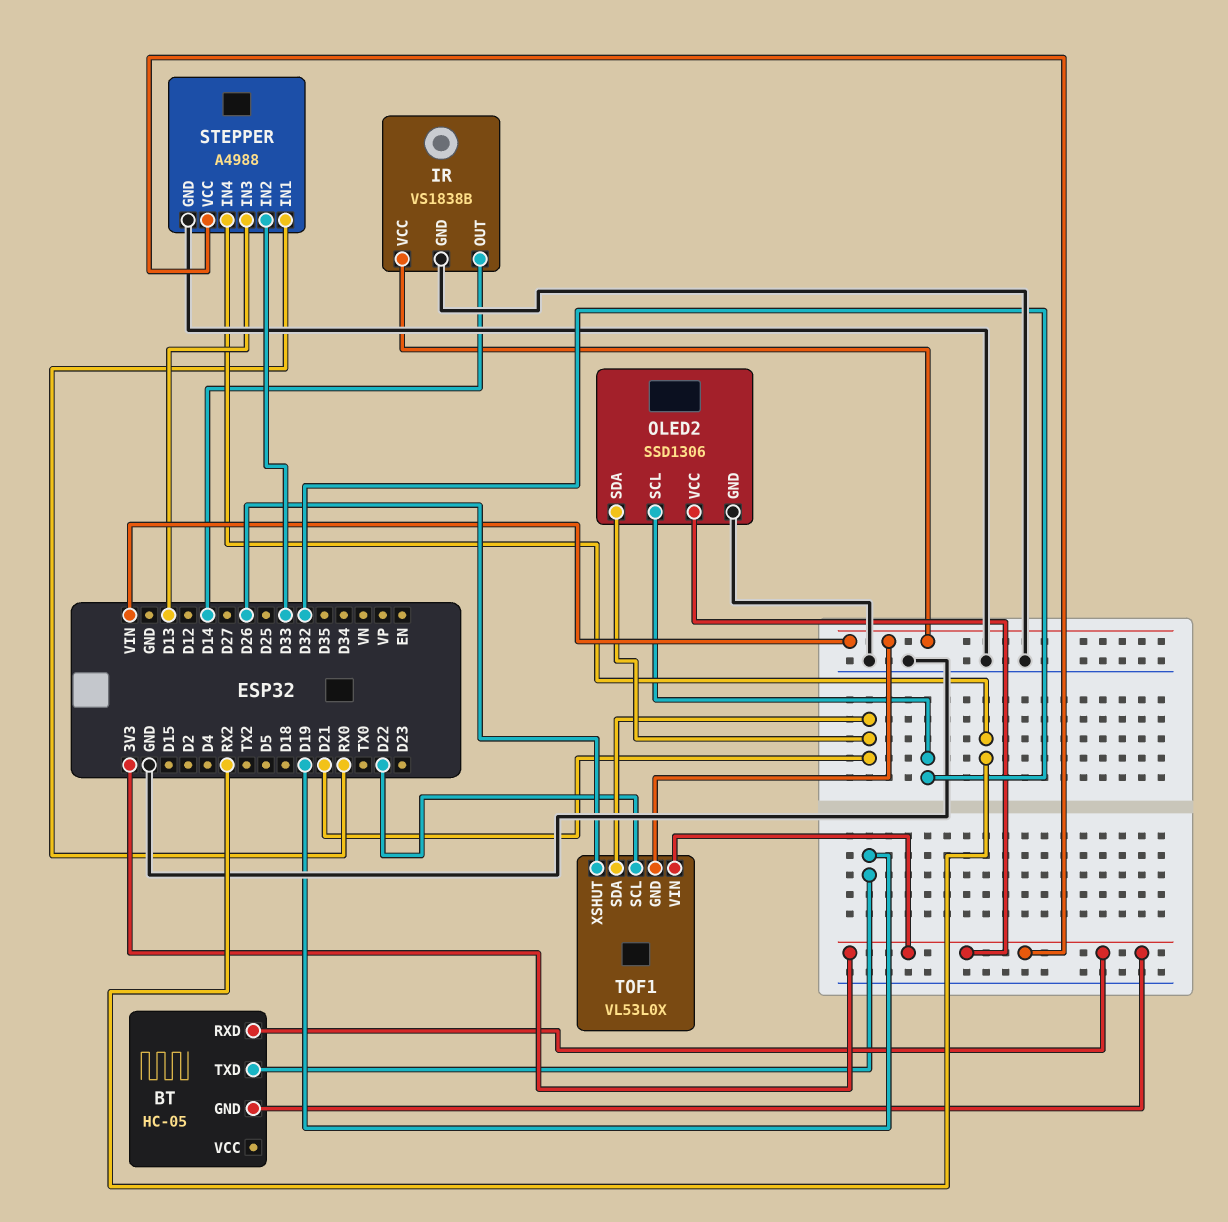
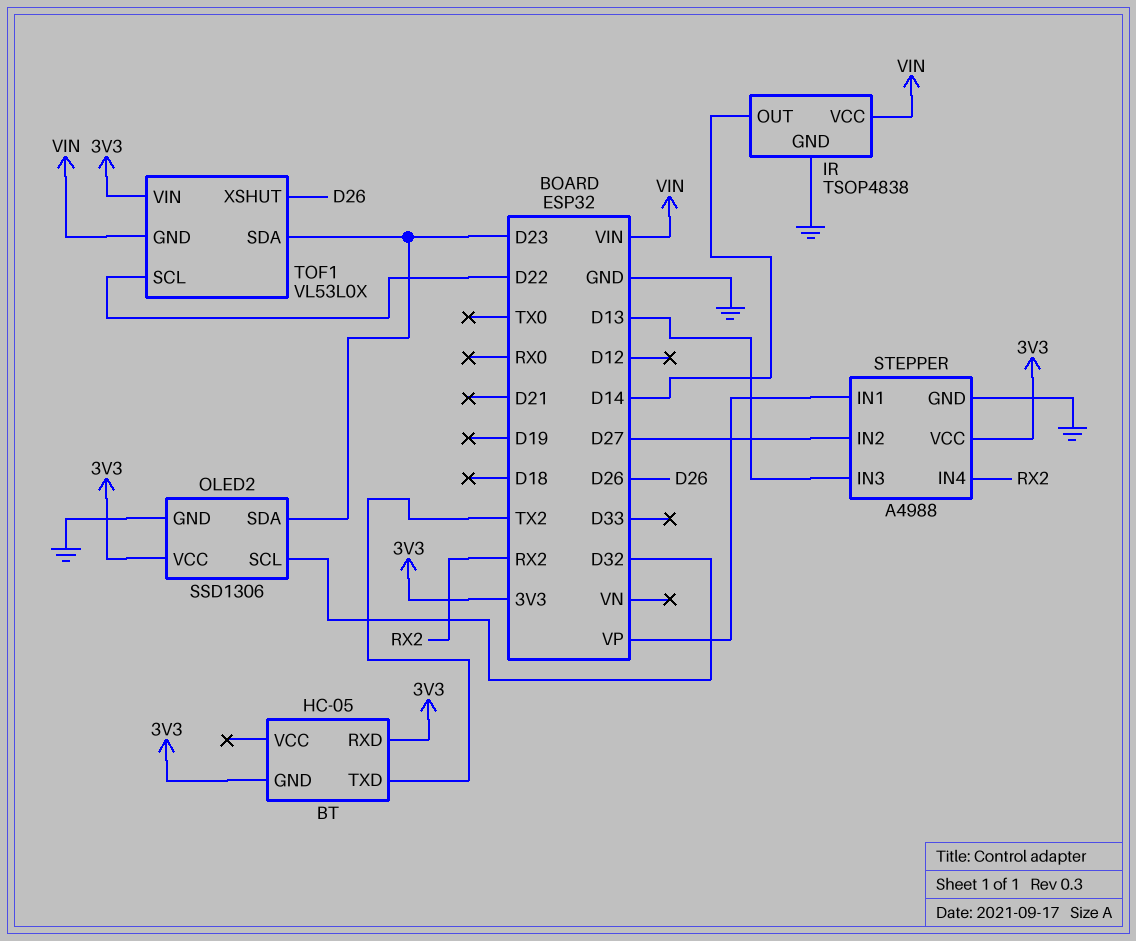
BT pin TXD: D19 -> TX2
IR: VS1838B -> TSOP4838
OLED2 pin SDA: D21 -> D23
STEPPER pin IN1: RX0 -> VP
STEPPER pin IN2: D33 -> D27
TOF1 pin SDA: D21 -> D23

